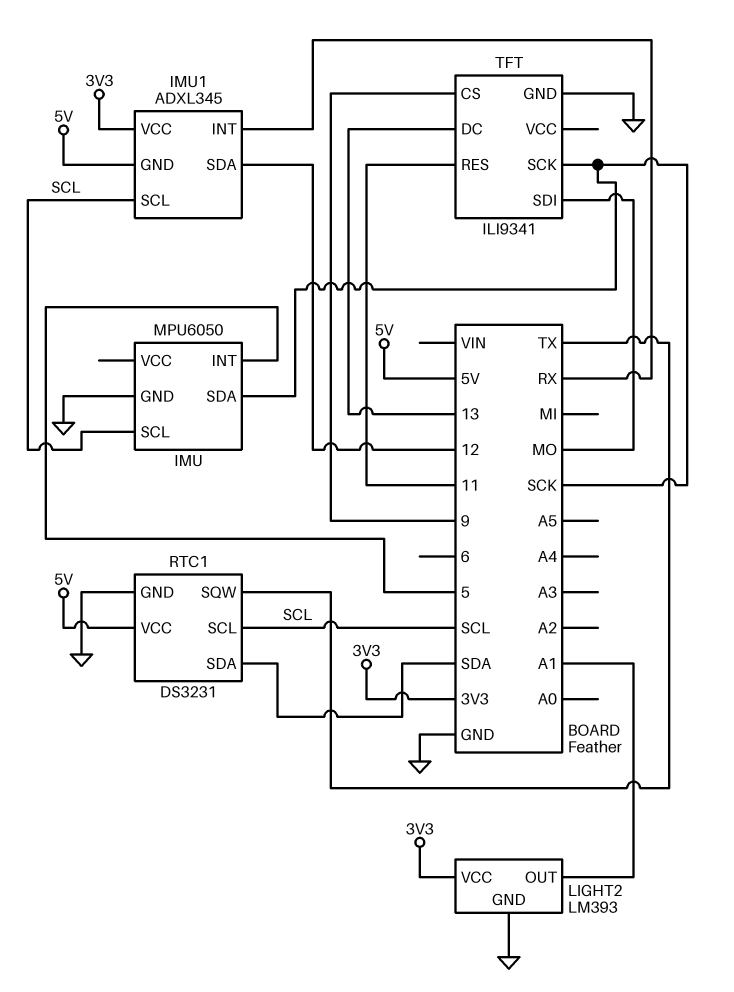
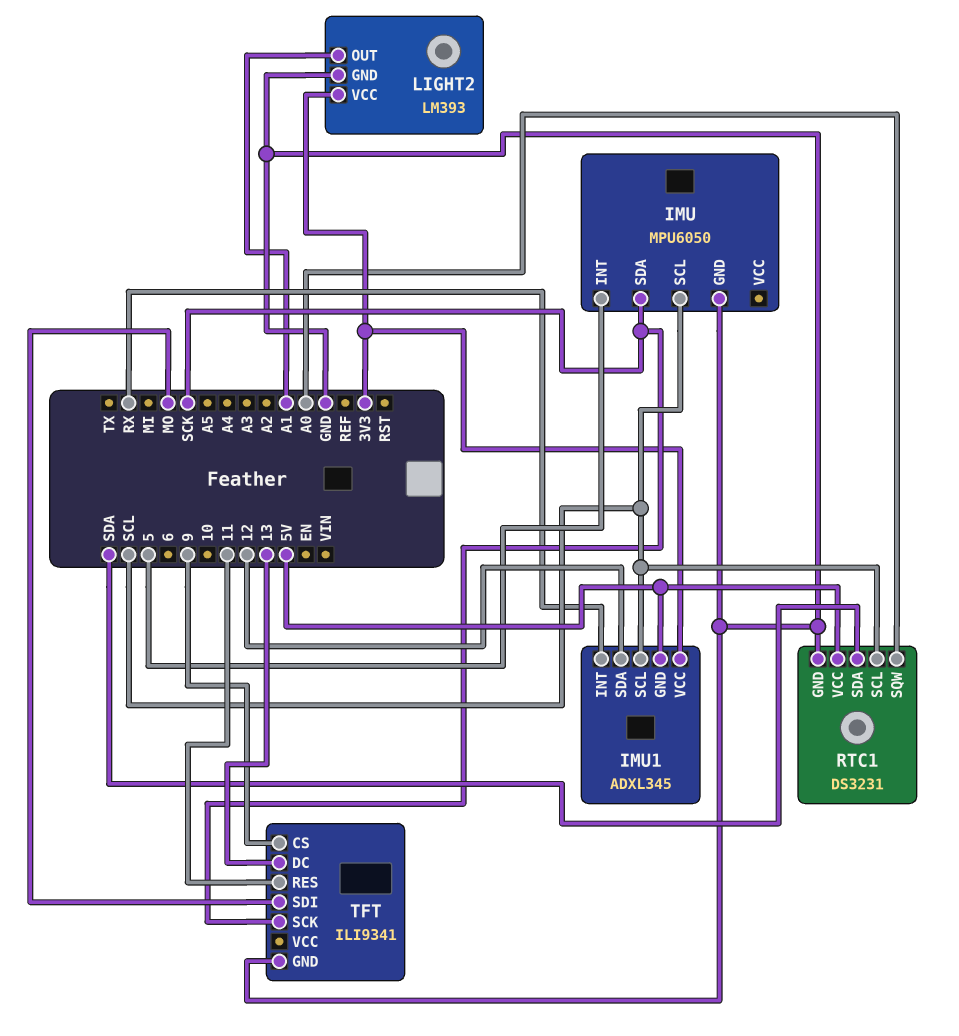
RTC1 pin SQW: TX -> A0

